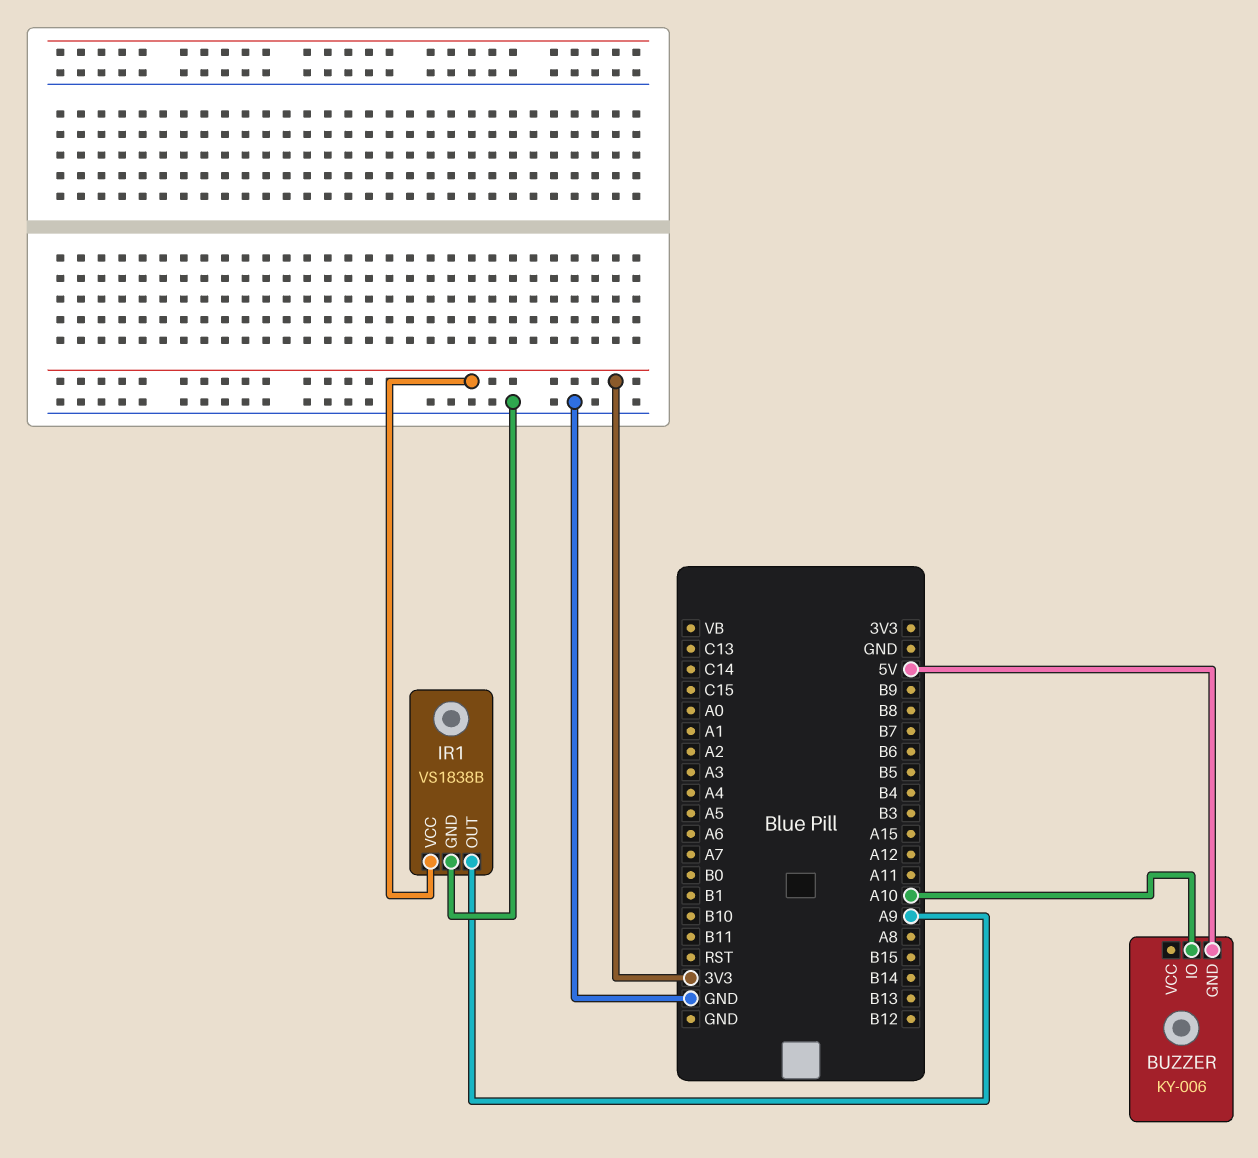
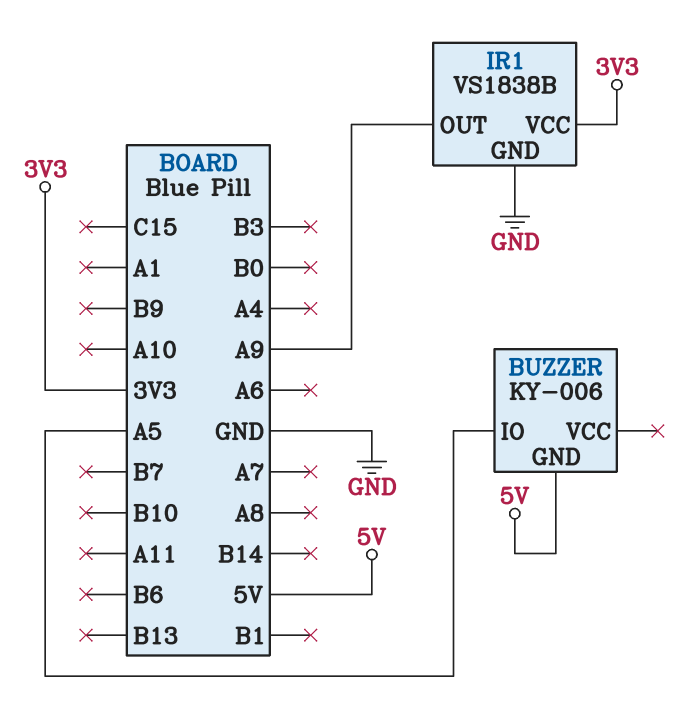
BUZZER pin IO: A10 -> A5

